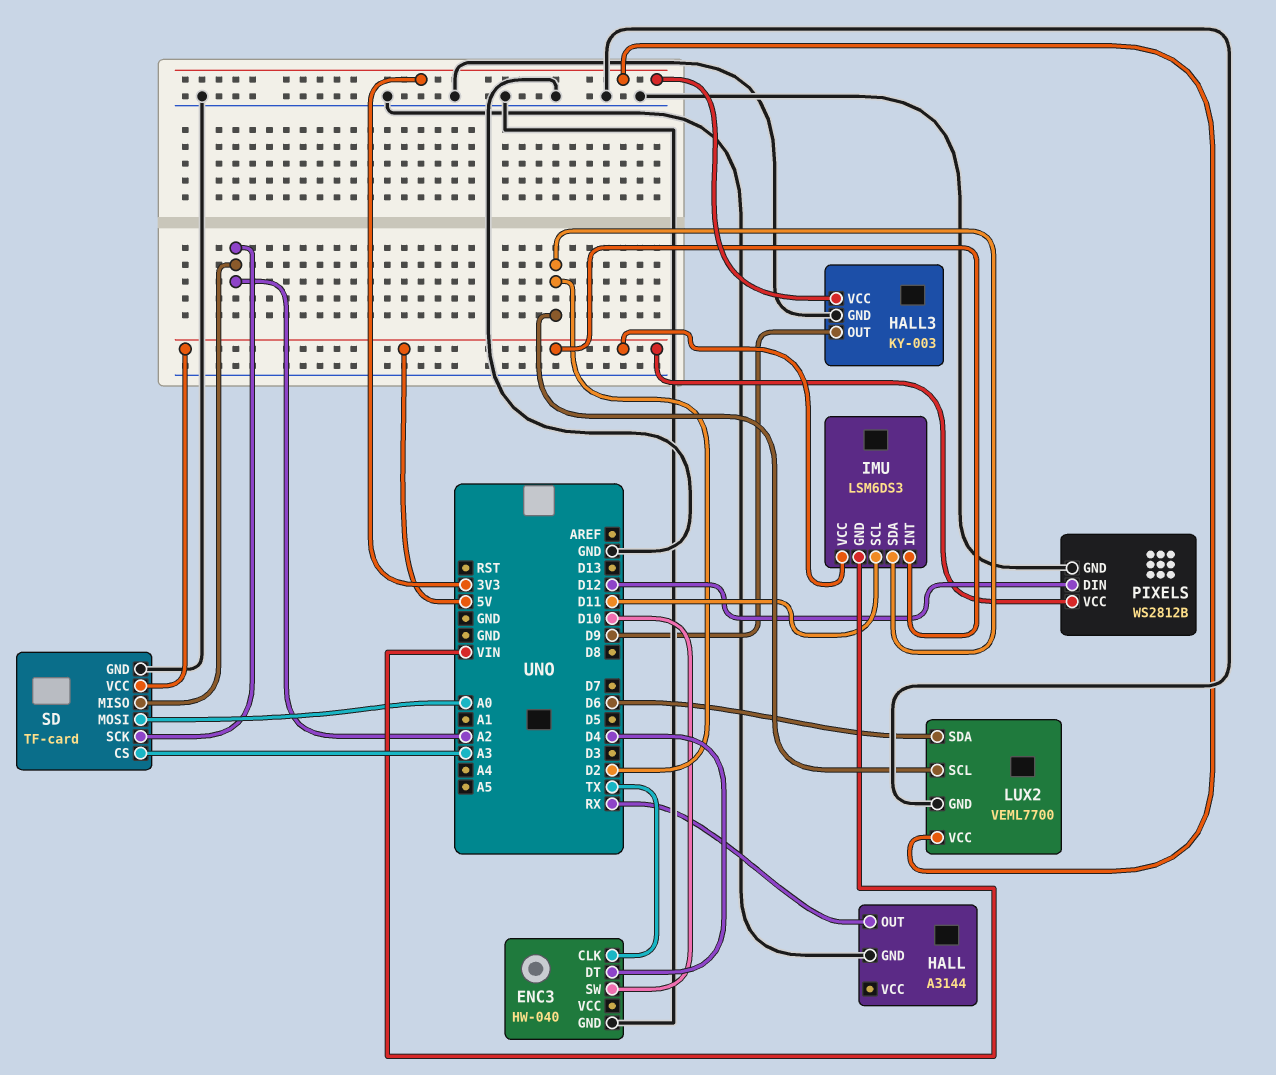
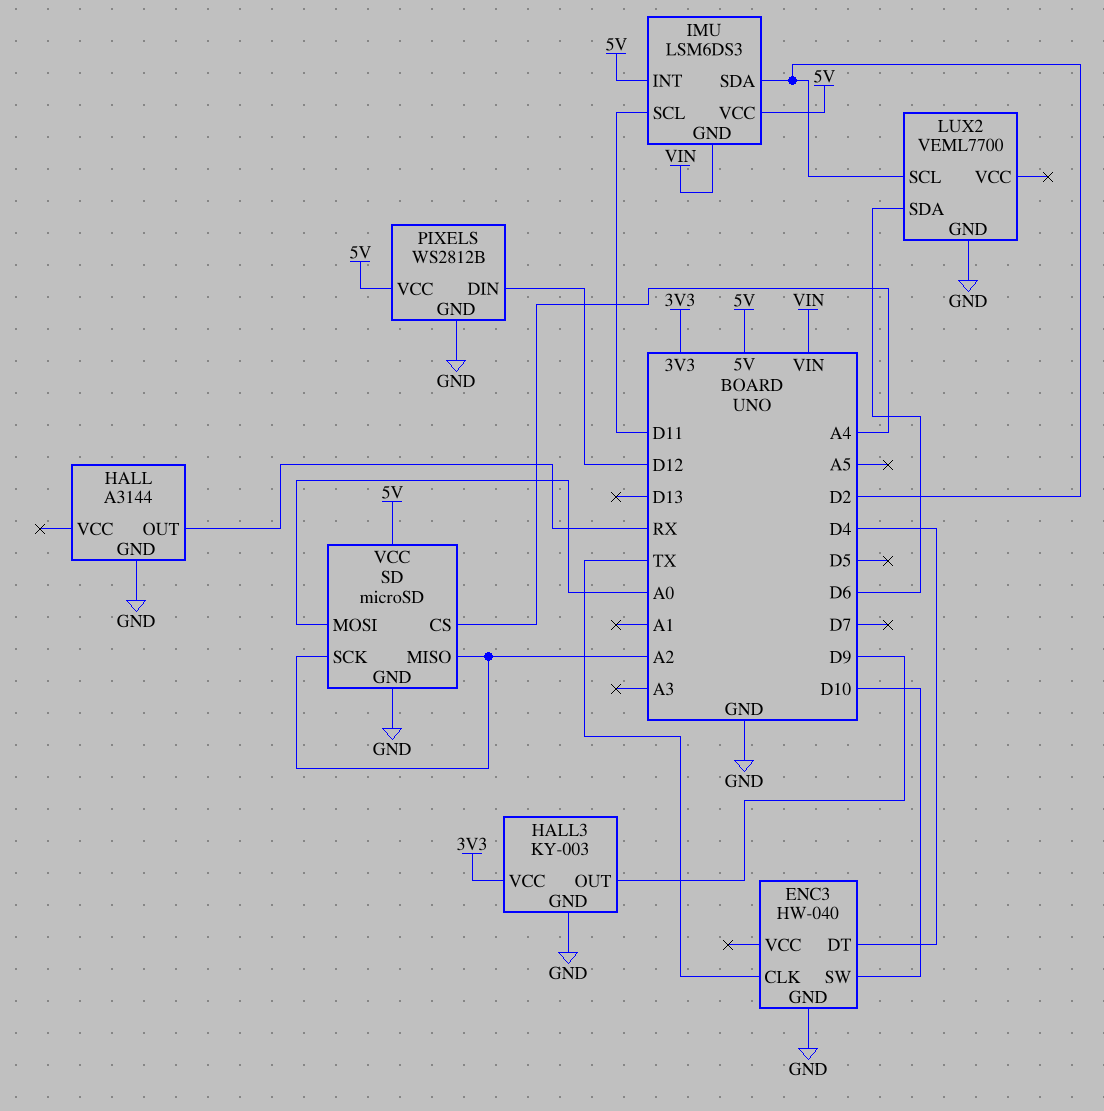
LUX2 pin VCC: 3V3 -> none
SD: TF-card -> microSD
SD pin CS: A3 -> A4

